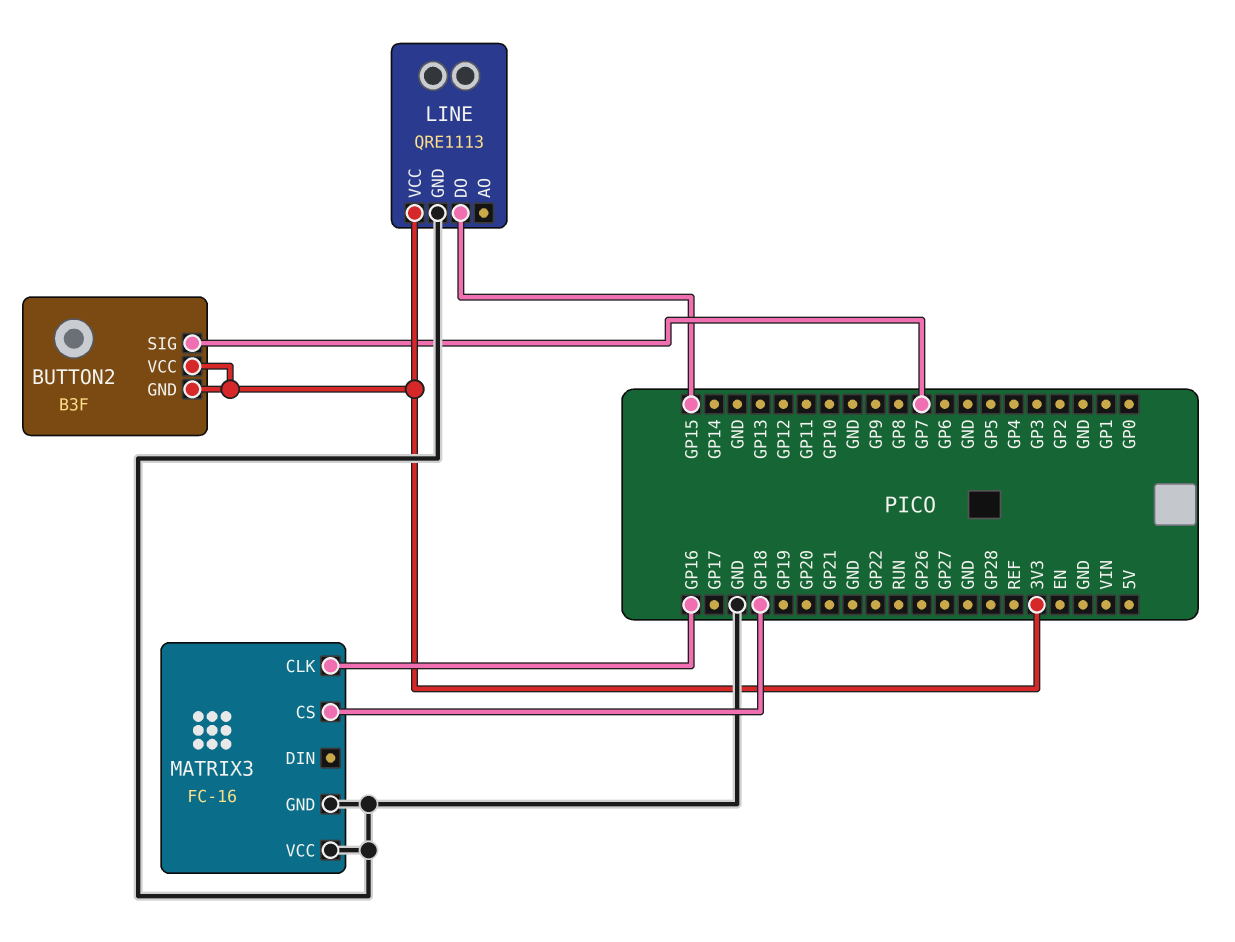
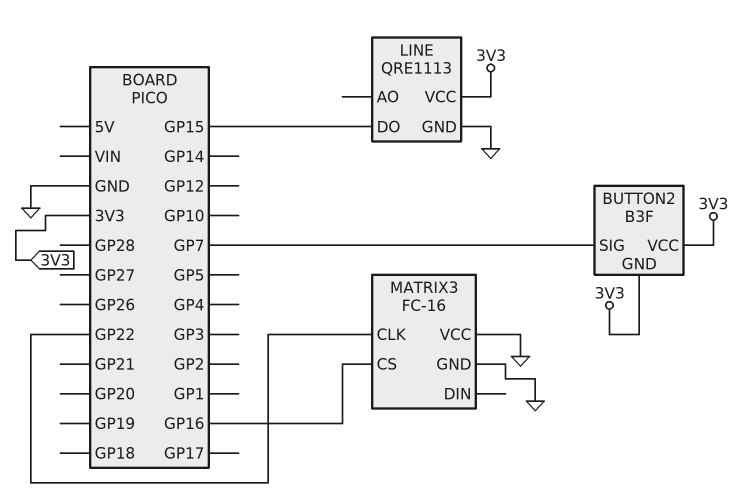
MATRIX3 pin CLK: GP16 -> GP22
MATRIX3 pin CS: GP18 -> GP16

